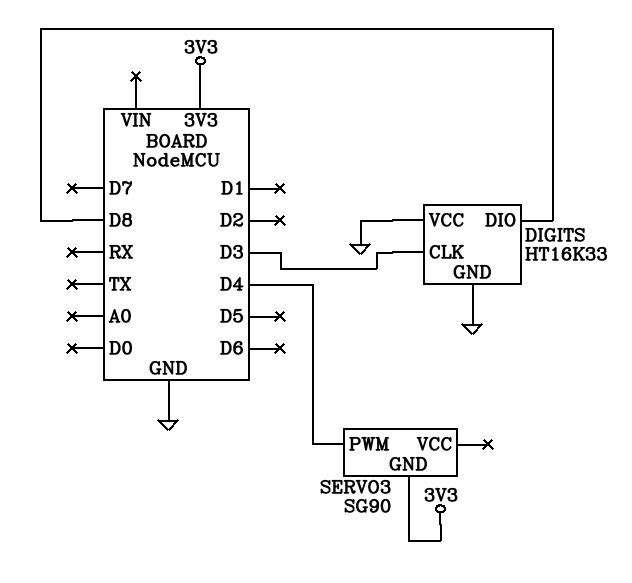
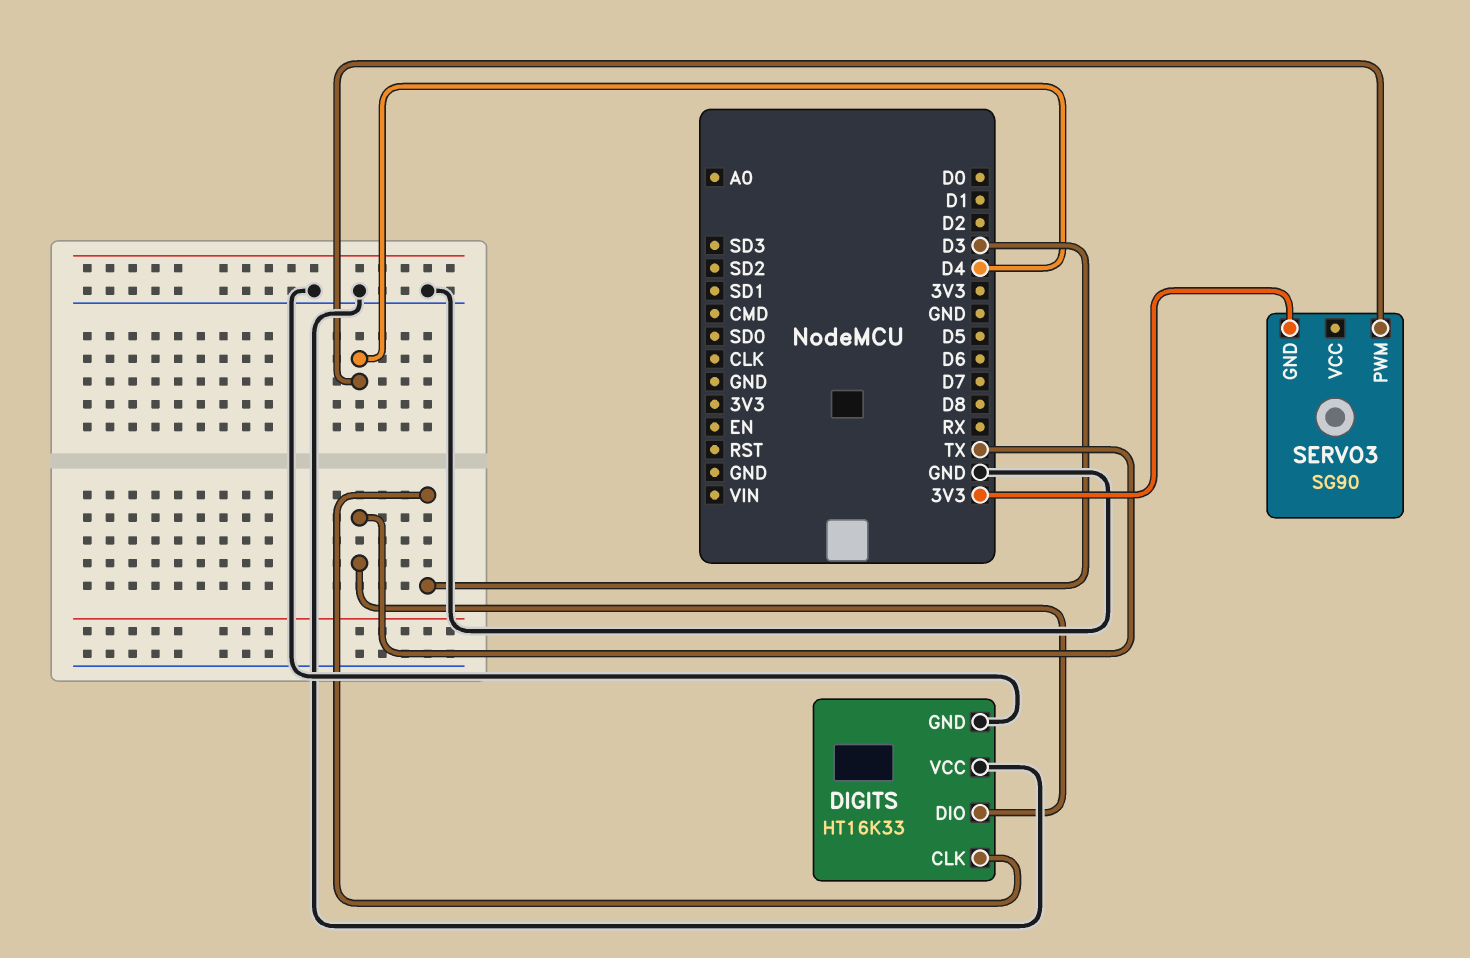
DIGITS pin DIO: D8 -> TX

